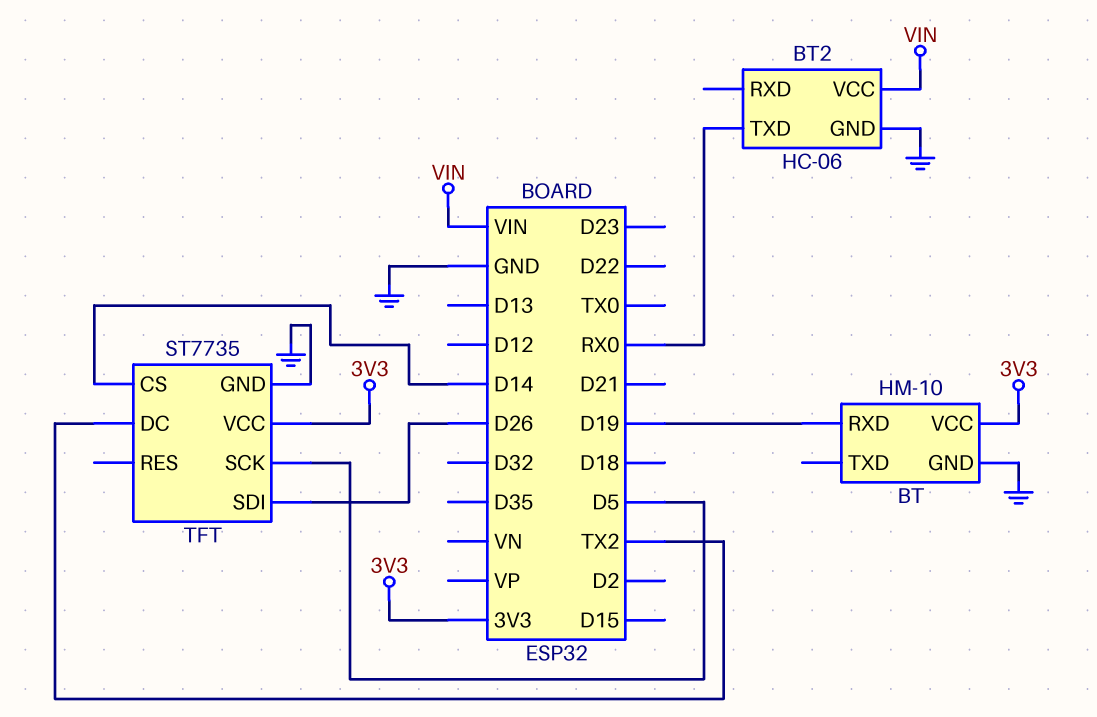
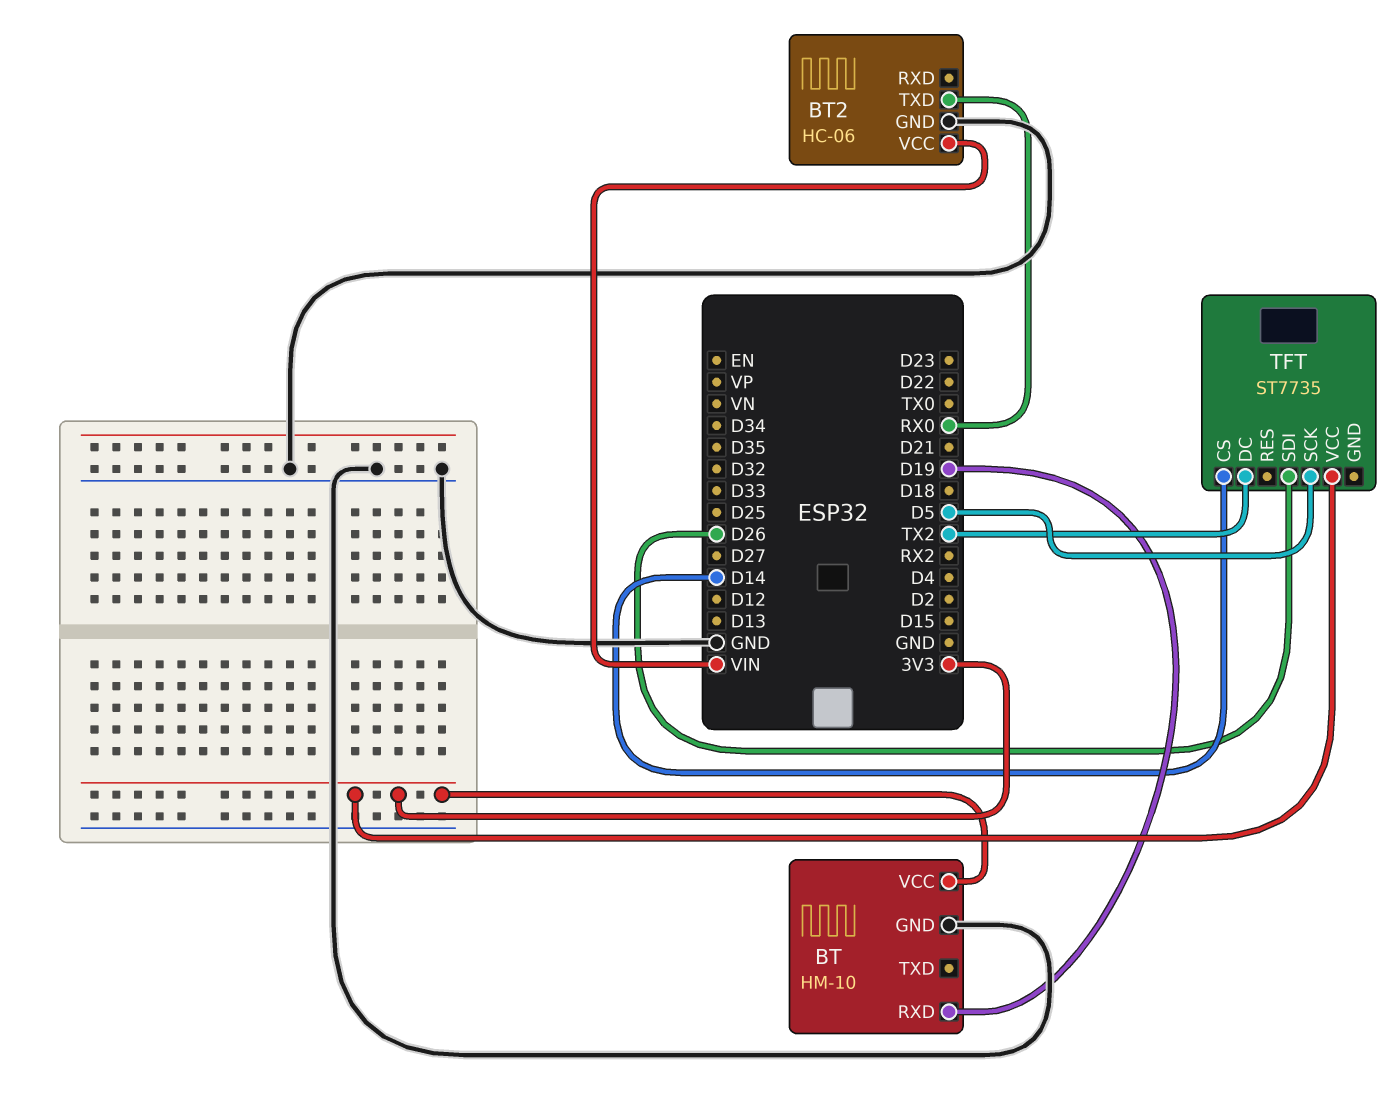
TFT pin GND: GND -> none

